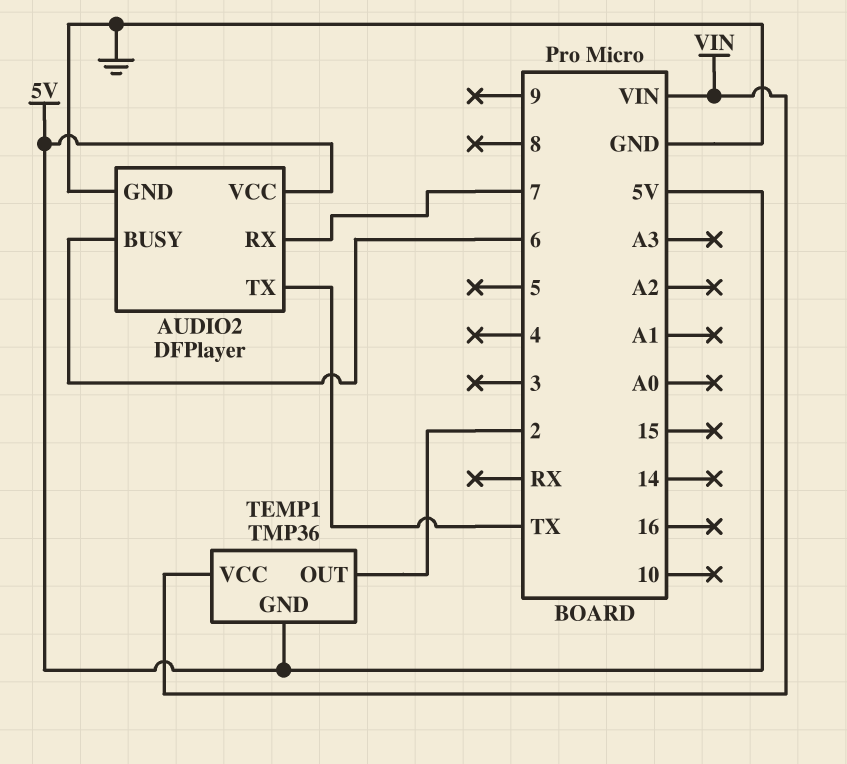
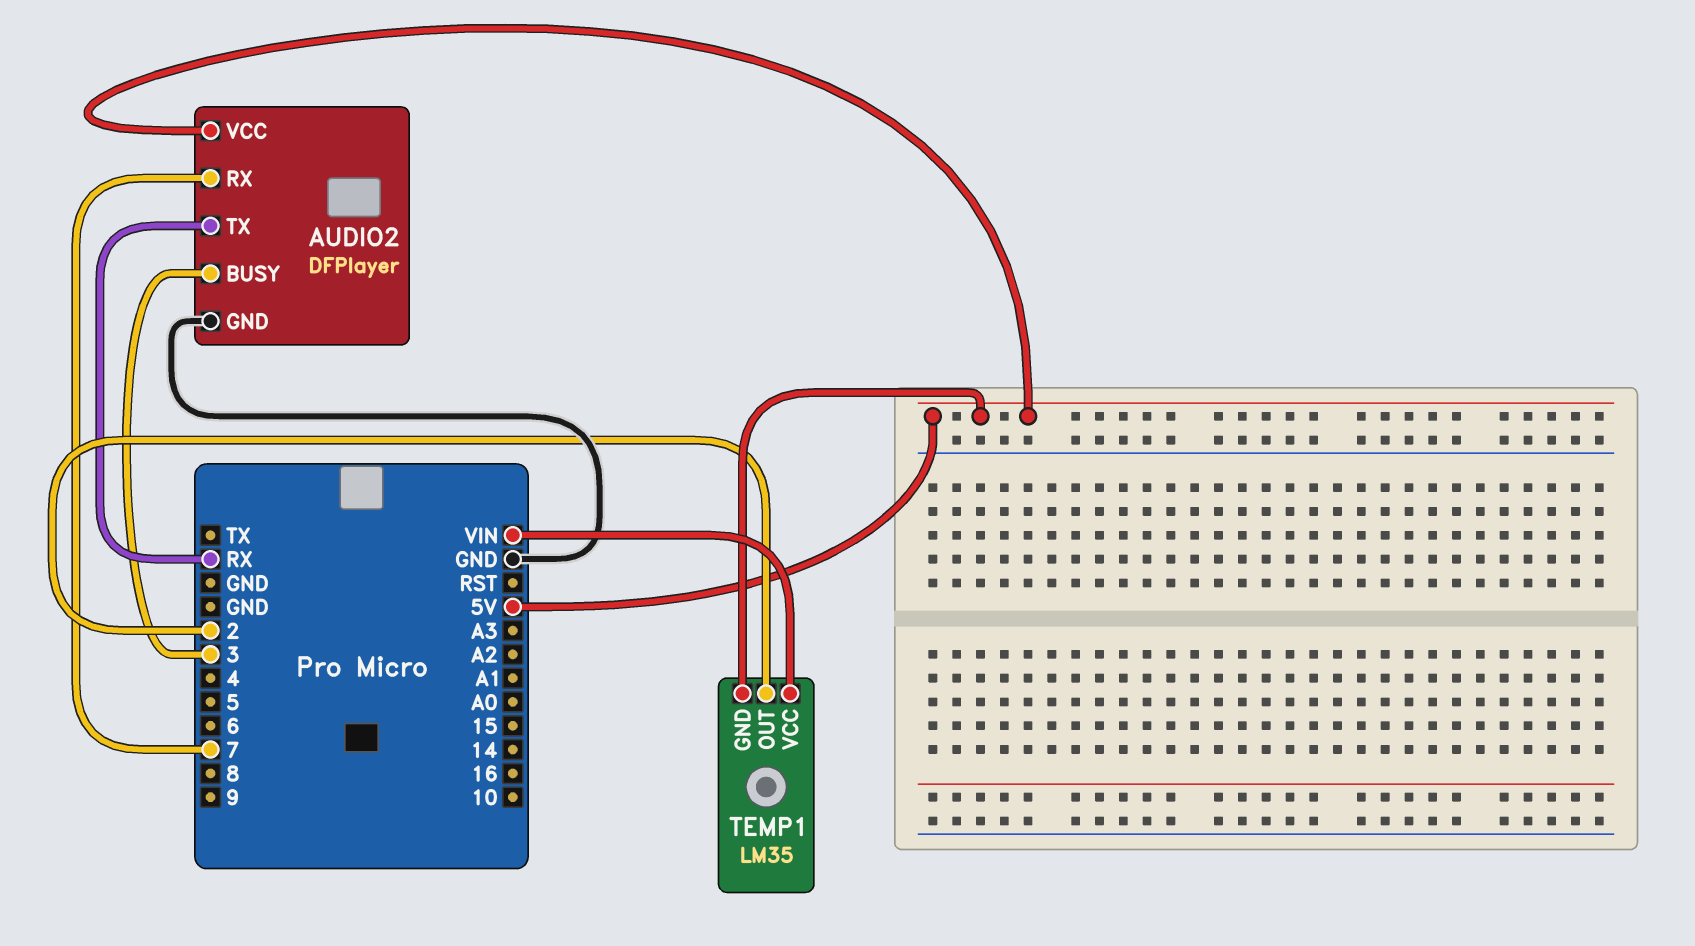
AUDIO2 pin BUSY: 6 -> 3
AUDIO2 pin TX: TX -> RX
TEMP1: TMP36 -> LM35

